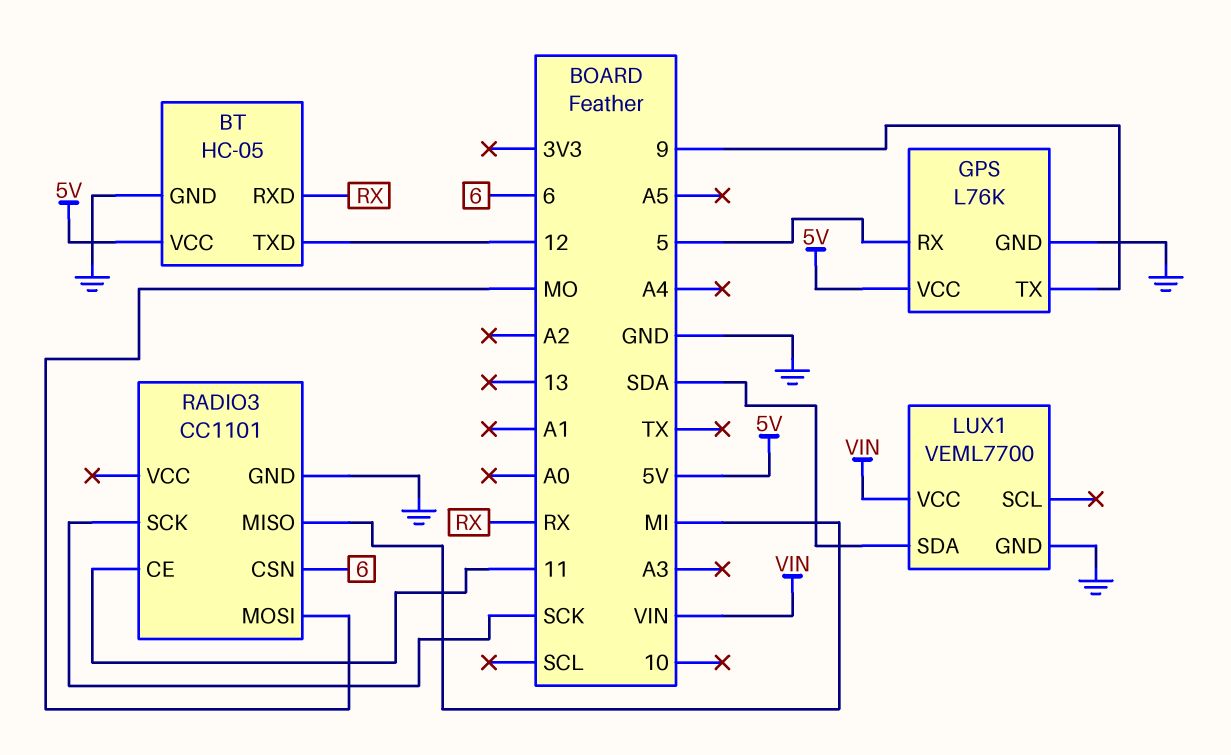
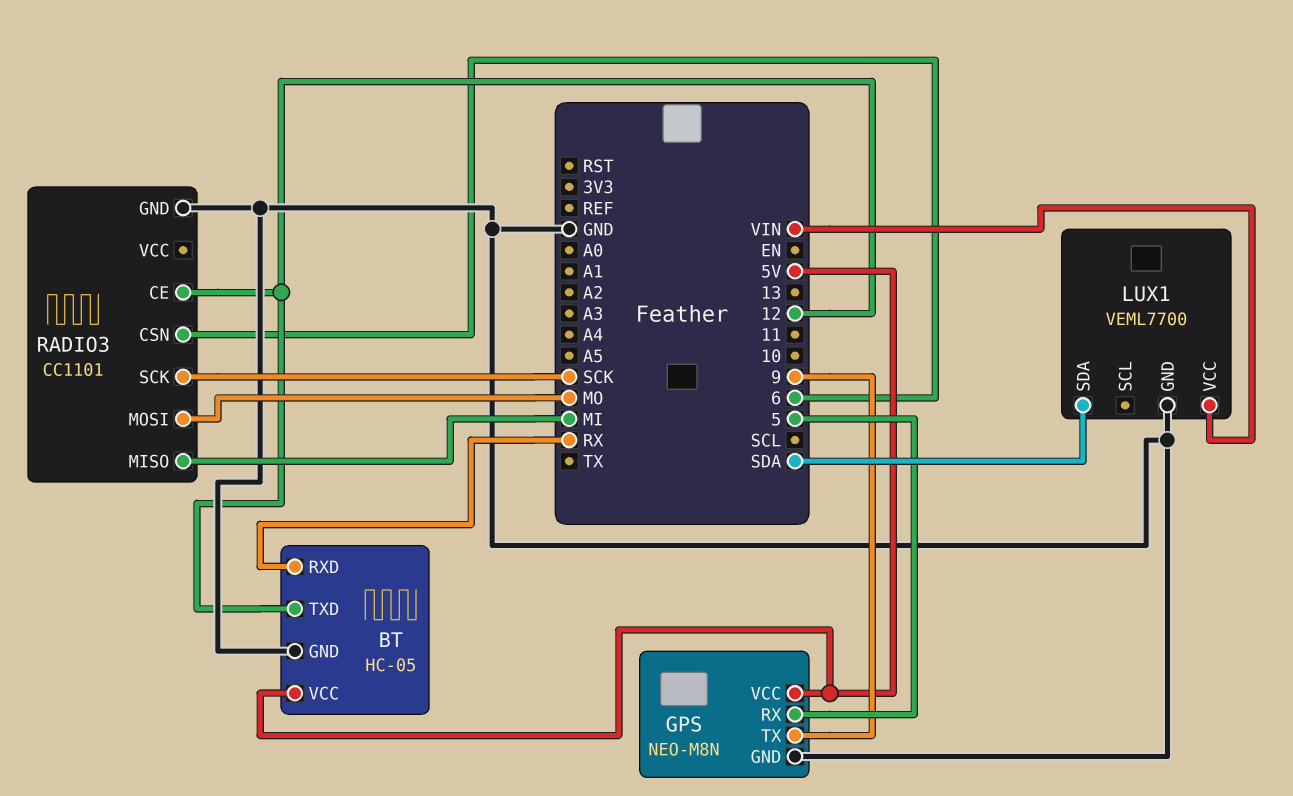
GPS: L76K -> NEO-M8N
RADIO3 pin CE: 11 -> 12

